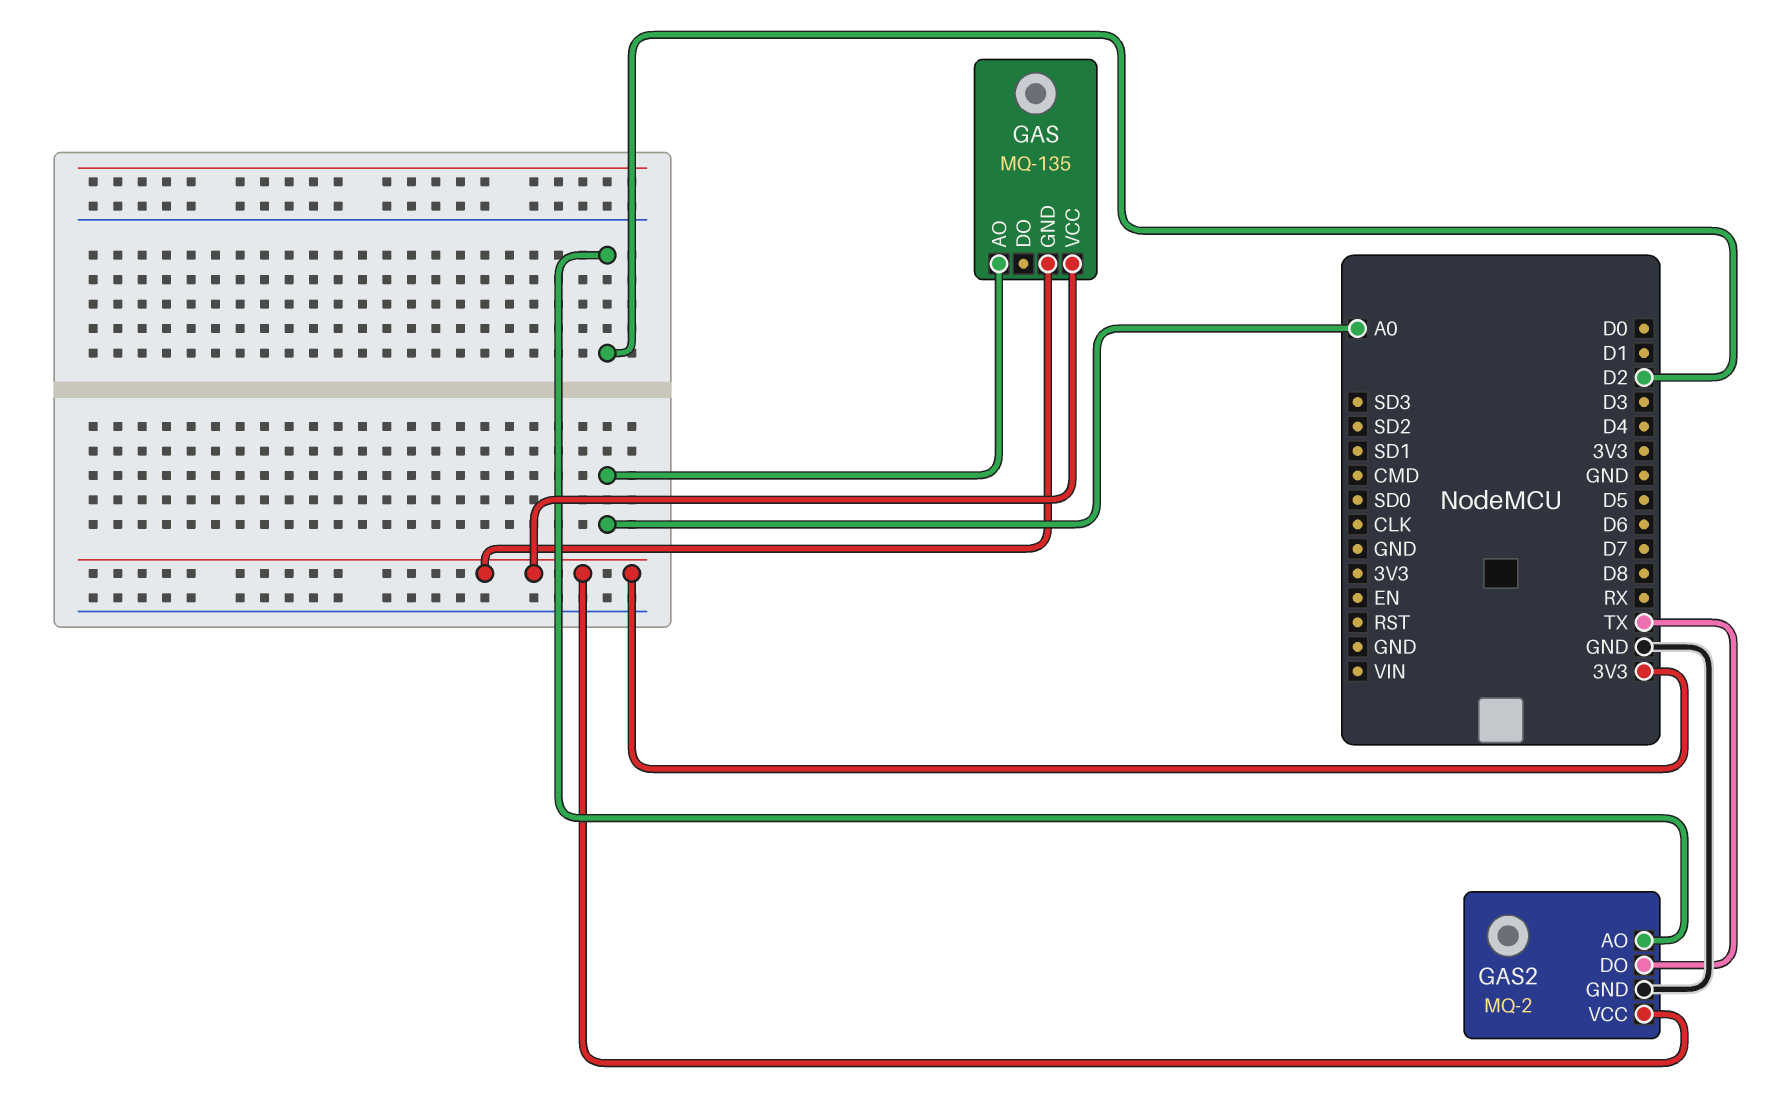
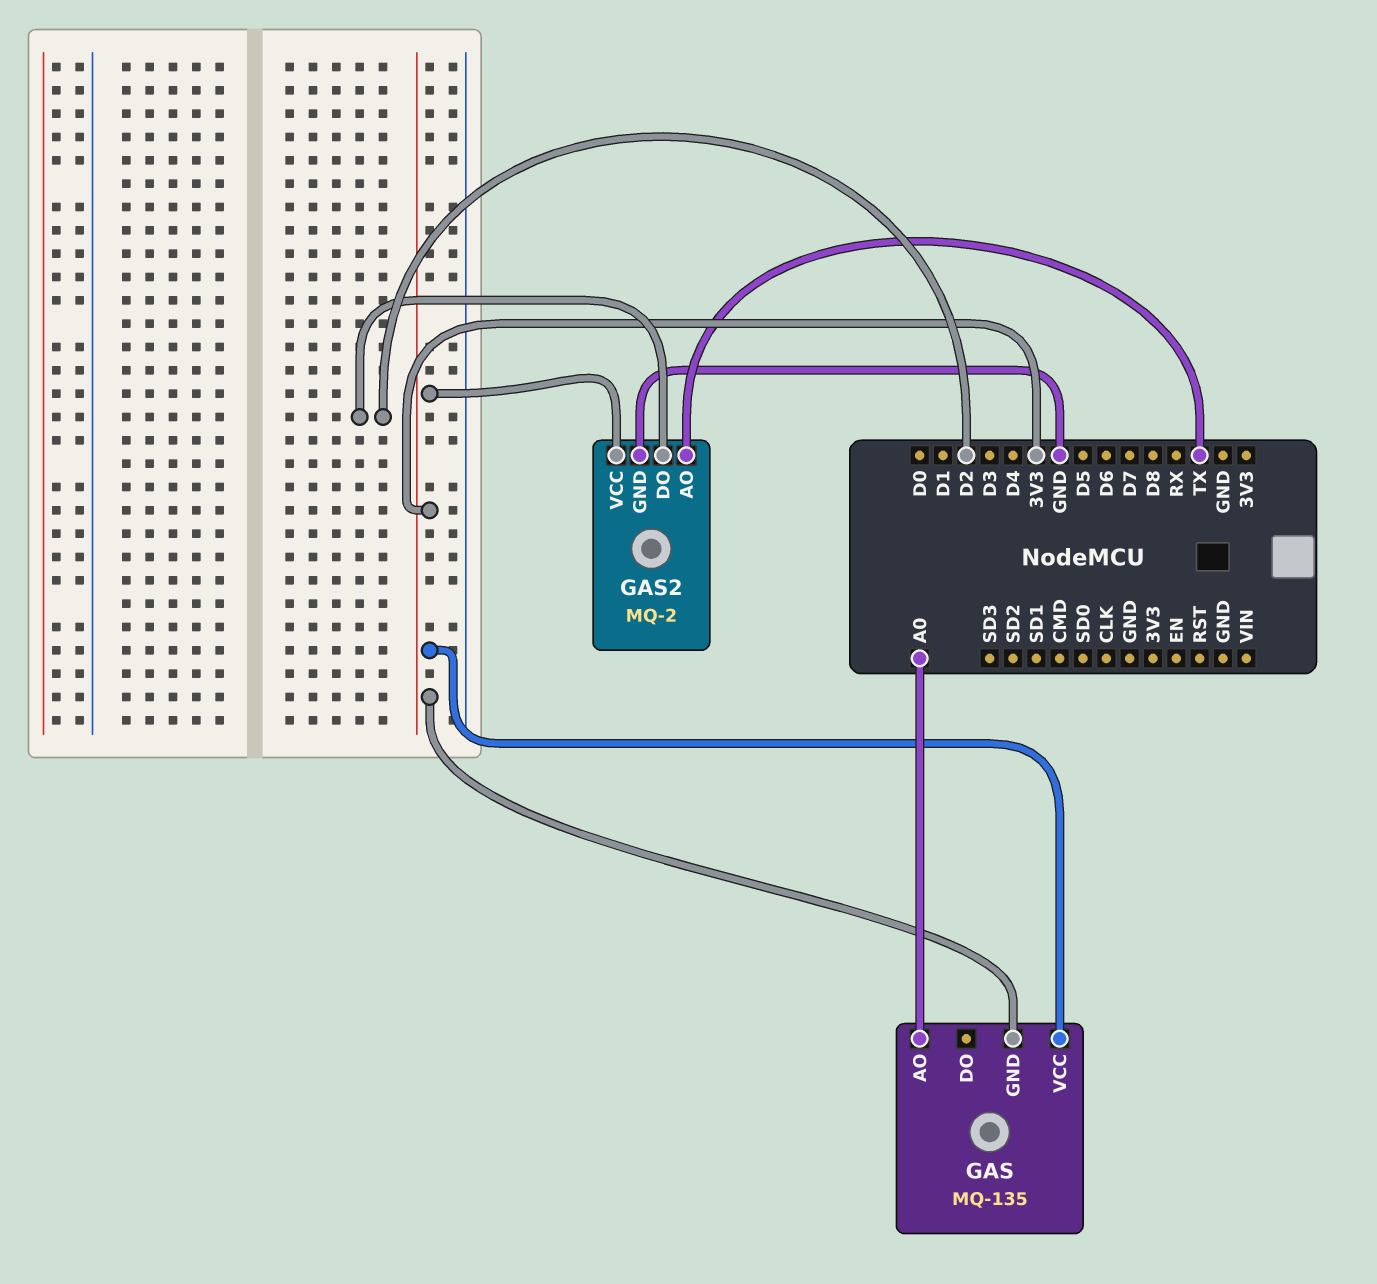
GAS2 pin AO: D2 -> TX
GAS2 pin DO: TX -> D2

